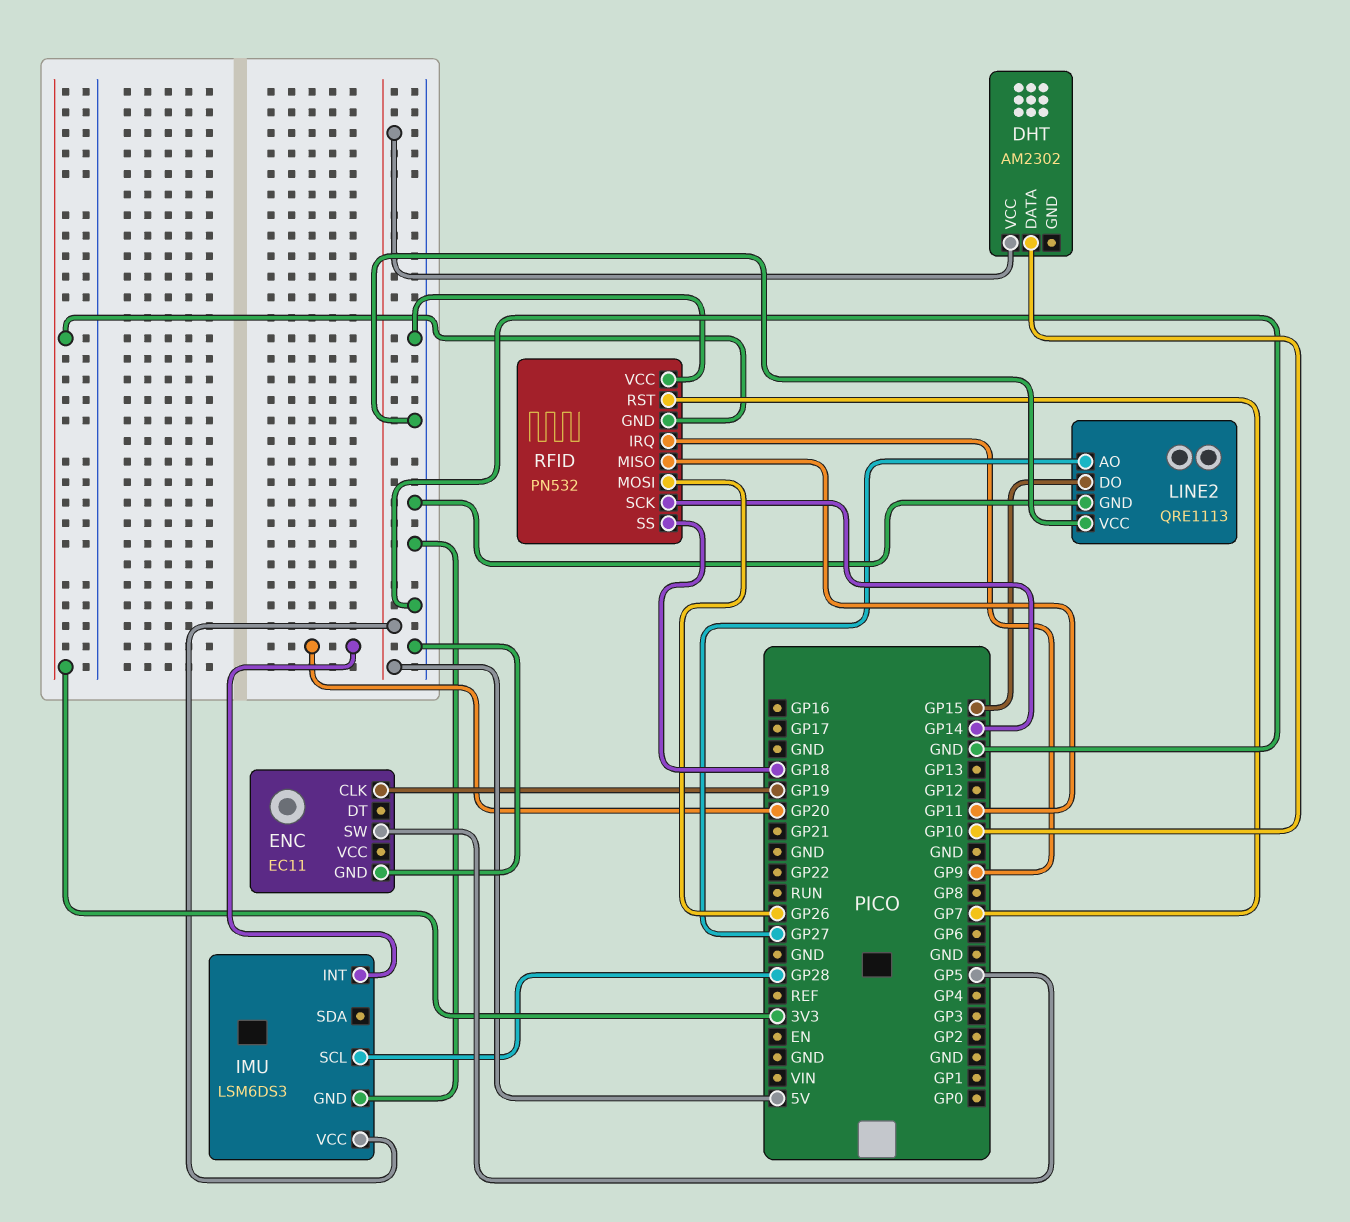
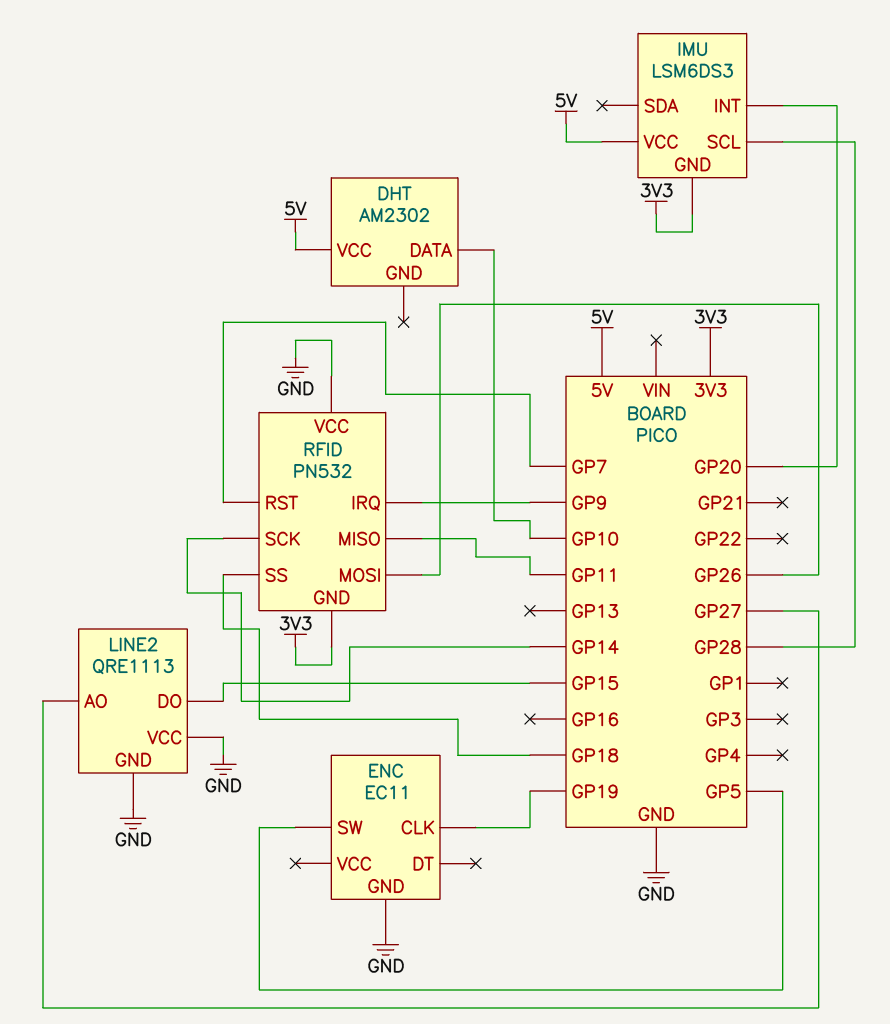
IMU pin GND: GND -> 3V3

